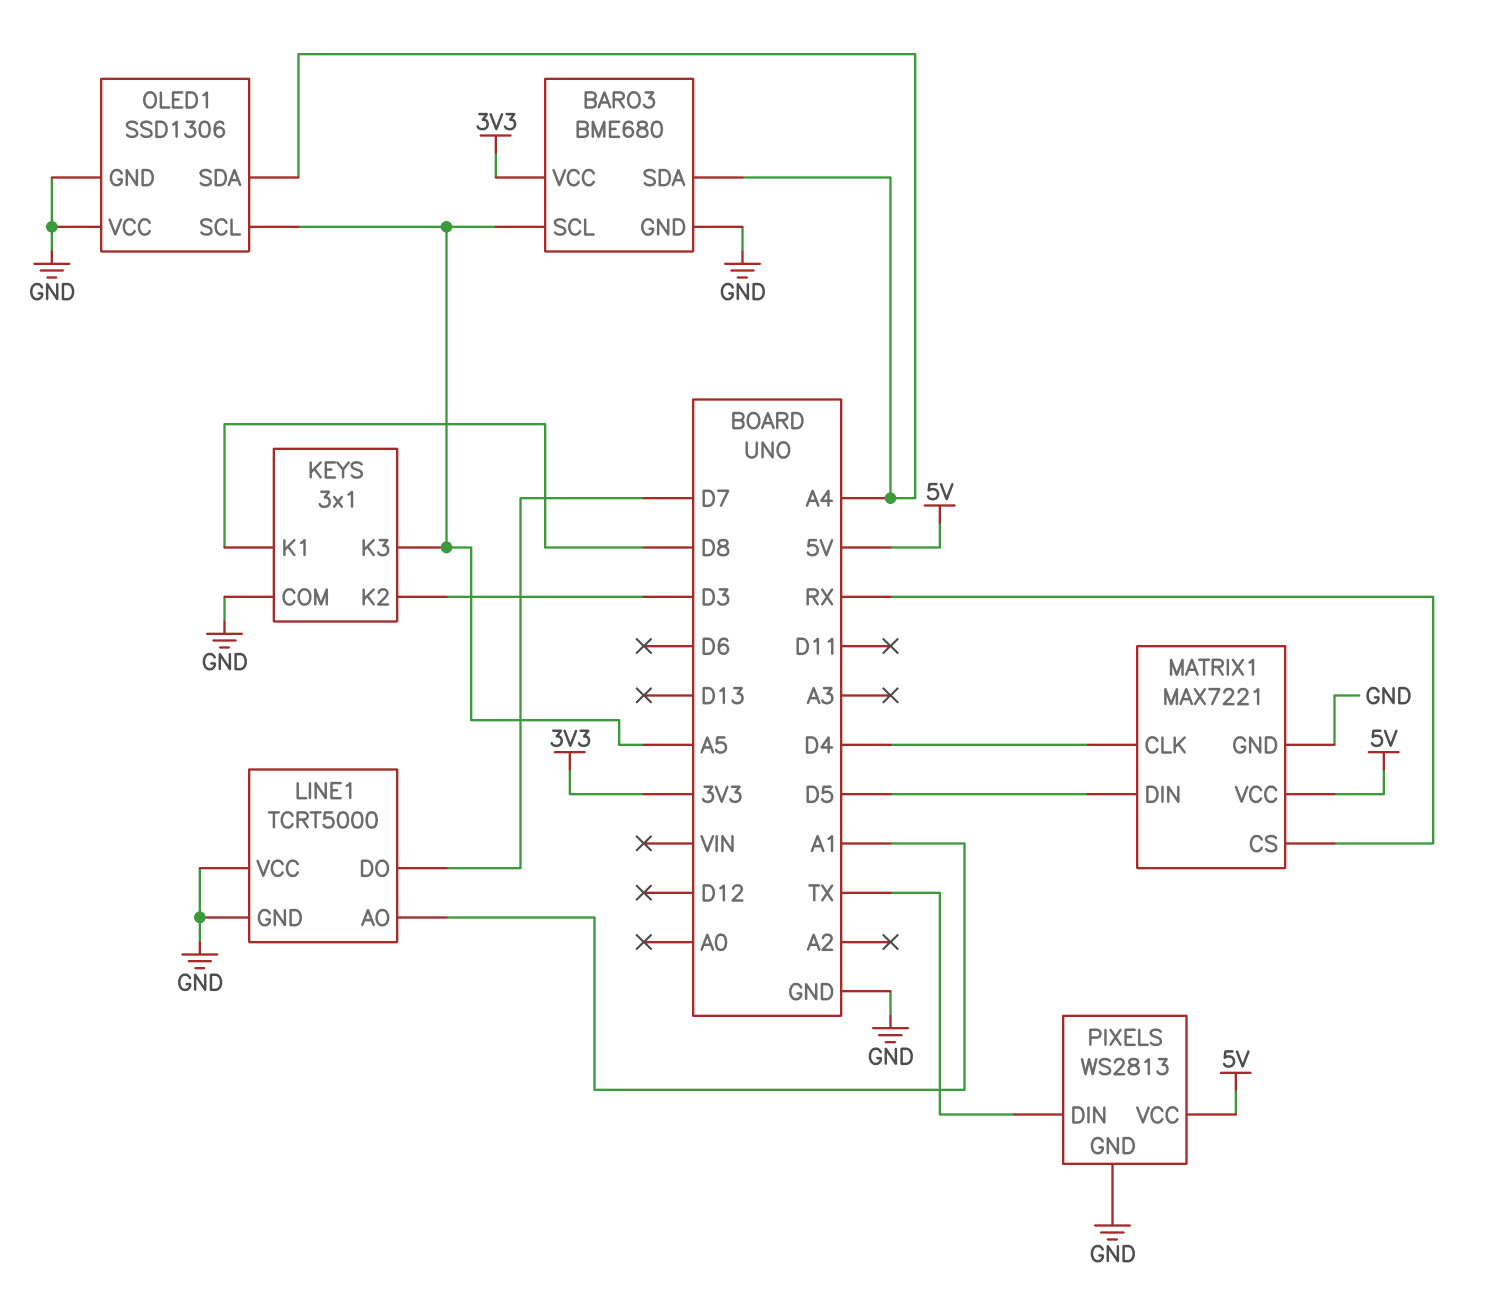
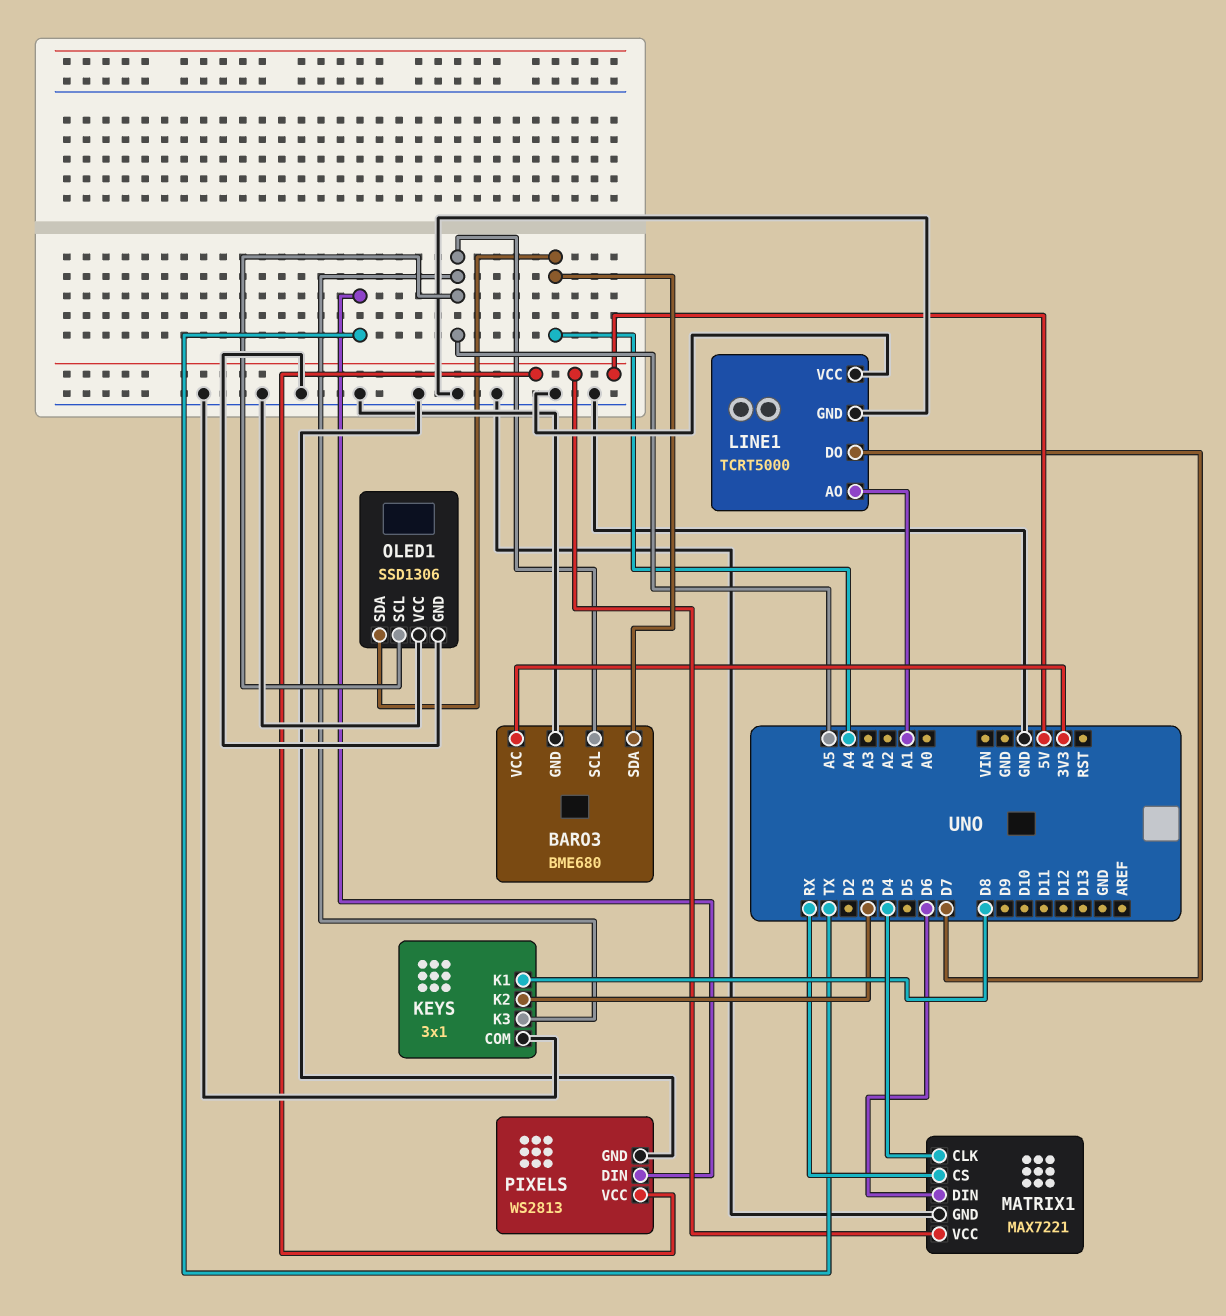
MATRIX1 pin DIN: D5 -> D6

